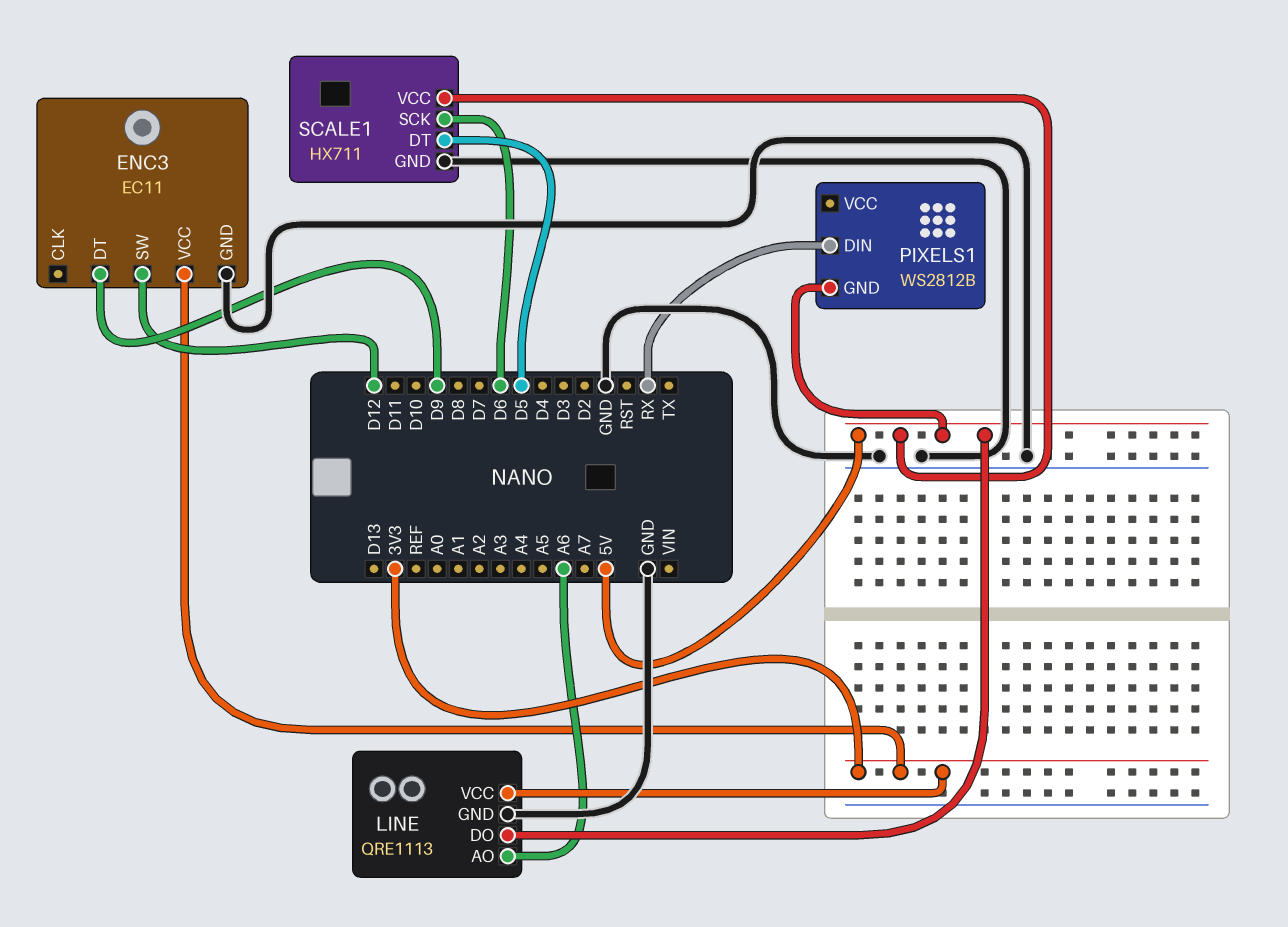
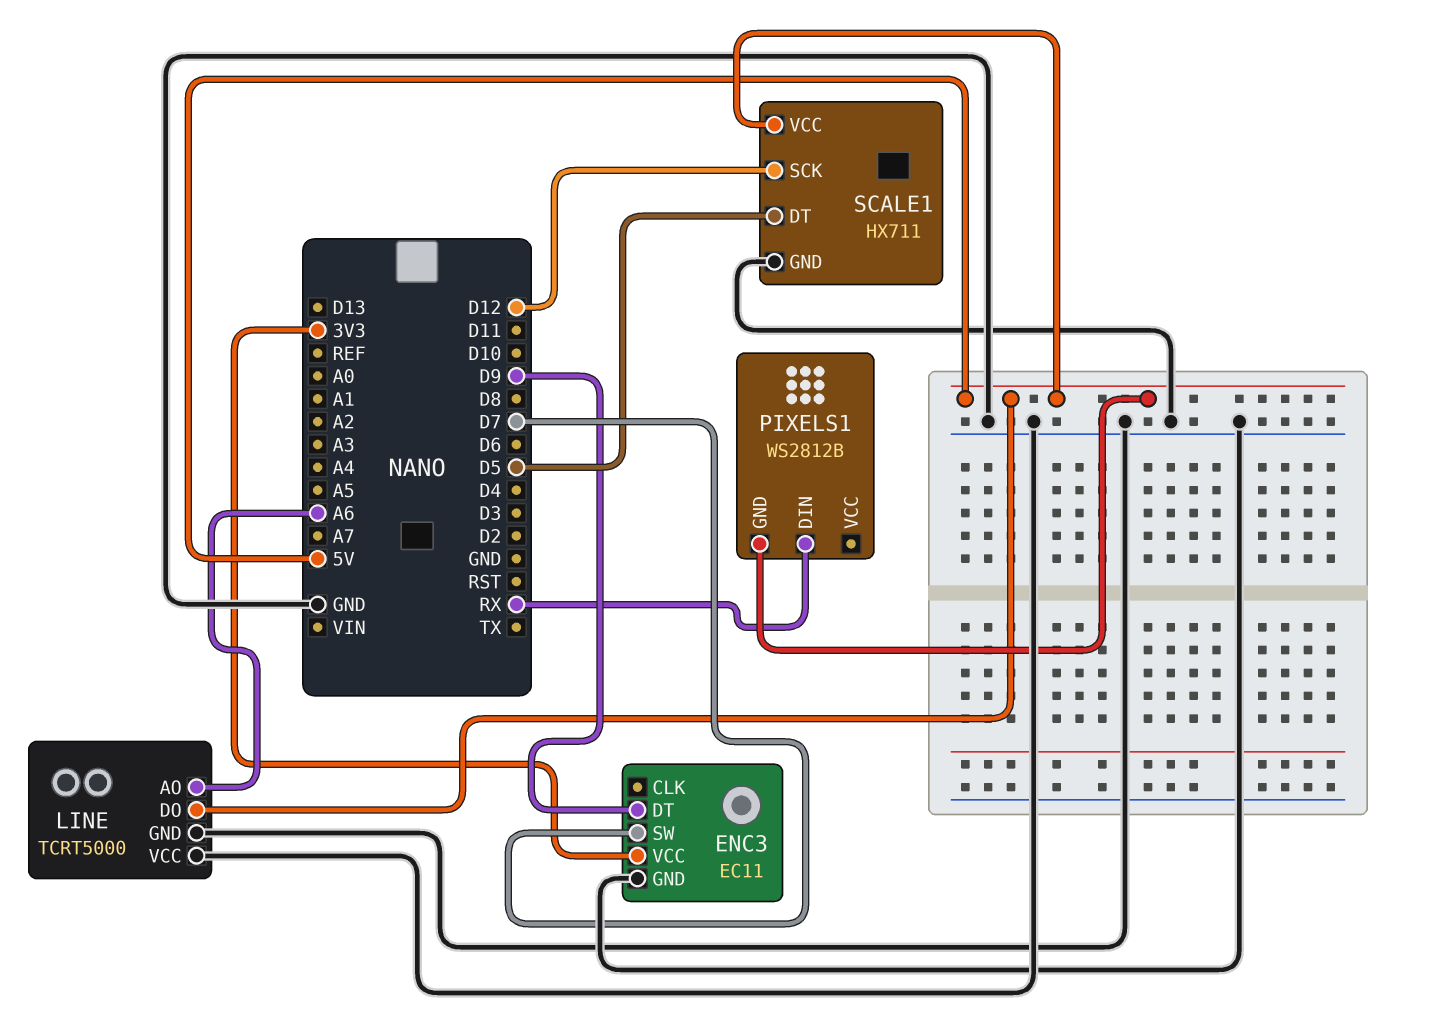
ENC3 pin SW: D12 -> D7
LINE: QRE1113 -> TCRT5000
LINE pin VCC: 3V3 -> GND
SCALE1 pin SCK: D6 -> D12

